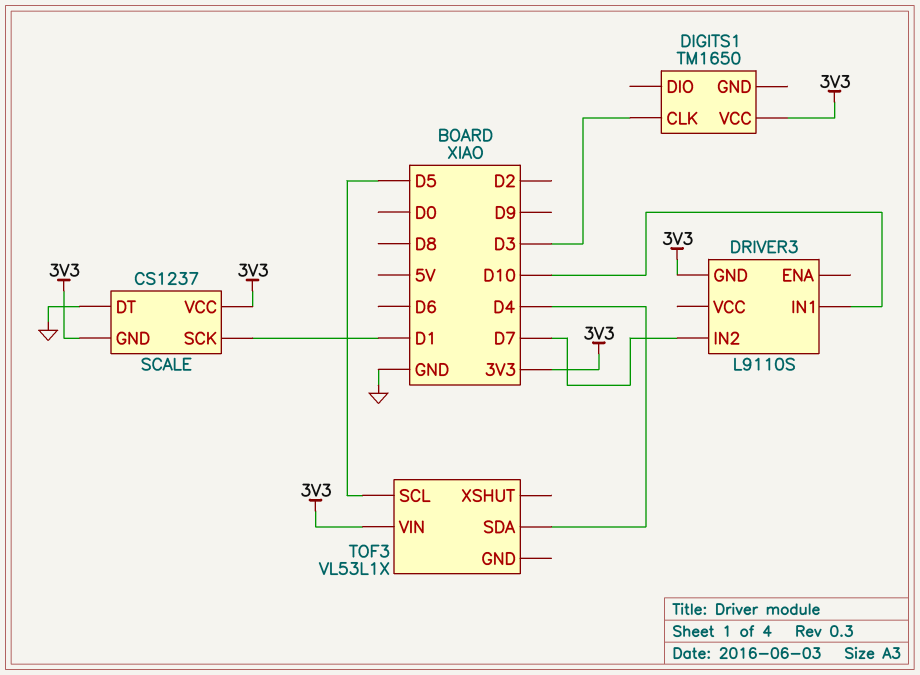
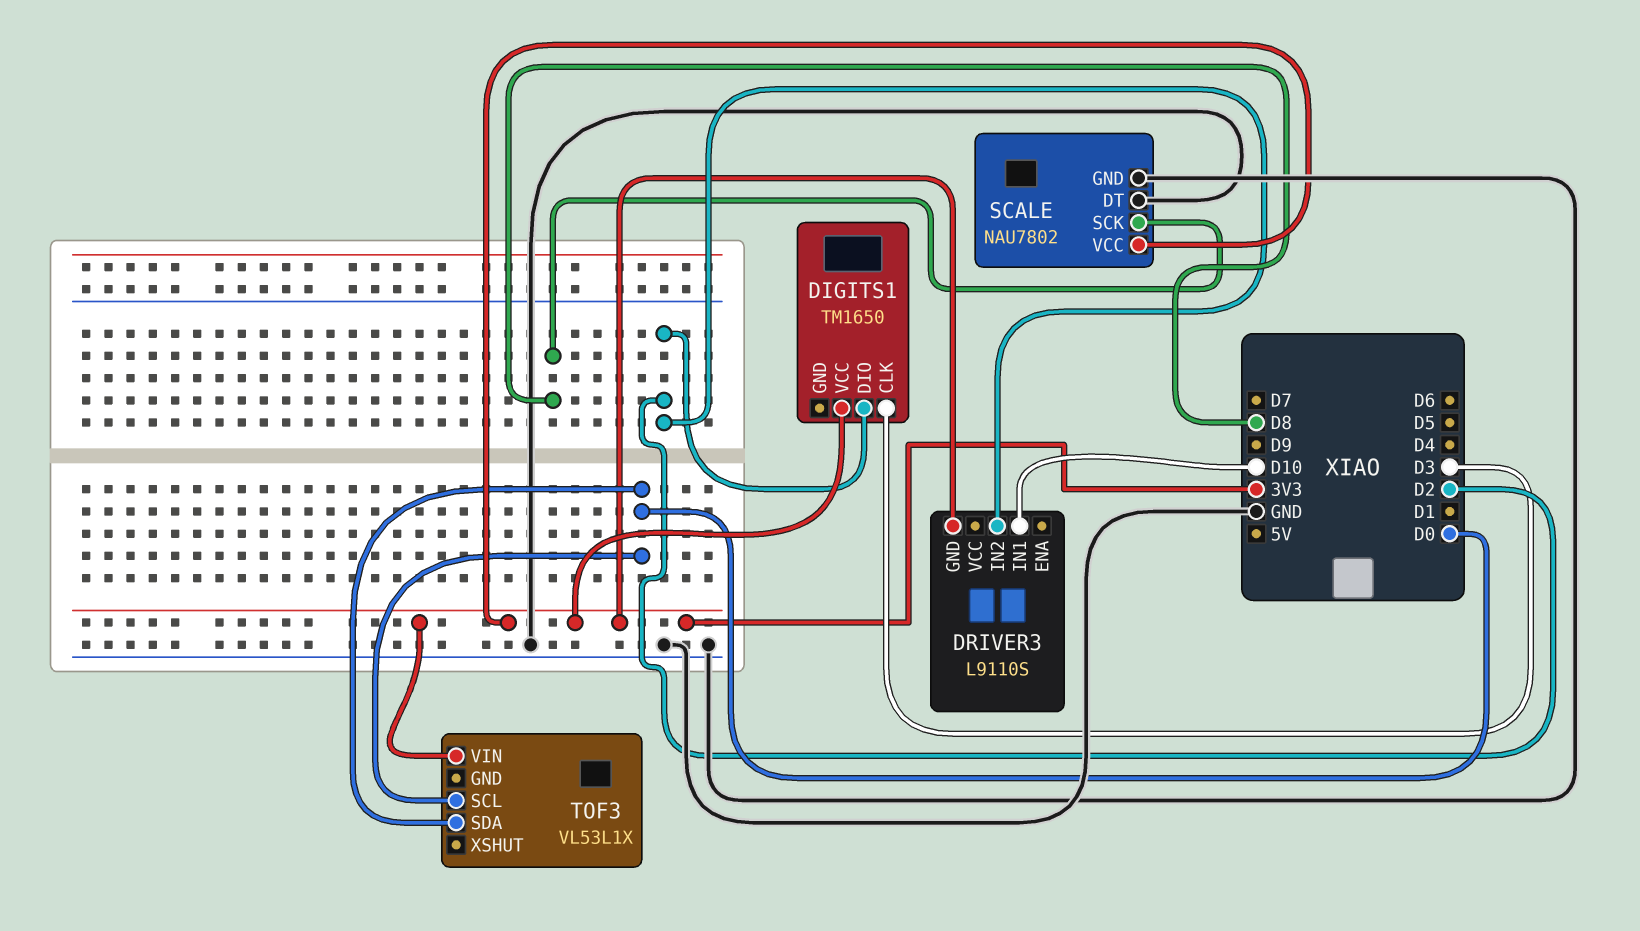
DIGITS1 pin DIO: none -> D2
DRIVER3 pin IN2: D7 -> D2
SCALE: CS1237 -> NAU7802
SCALE pin GND: 3V3 -> GND
SCALE pin SCK: D1 -> D8
TOF3 pin SCL: D5 -> D0
TOF3 pin SDA: D4 -> D0

